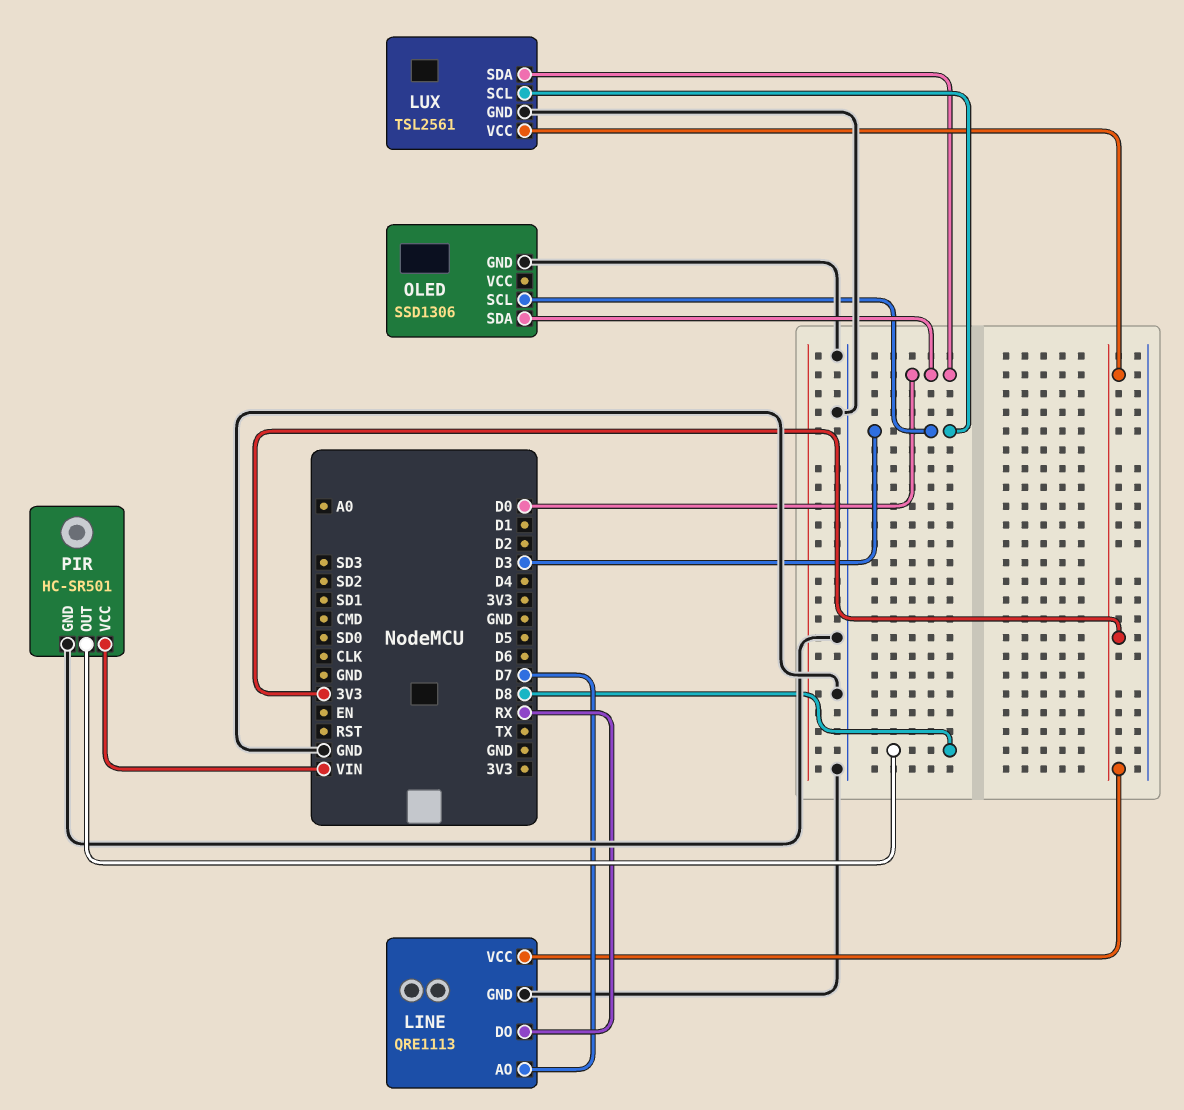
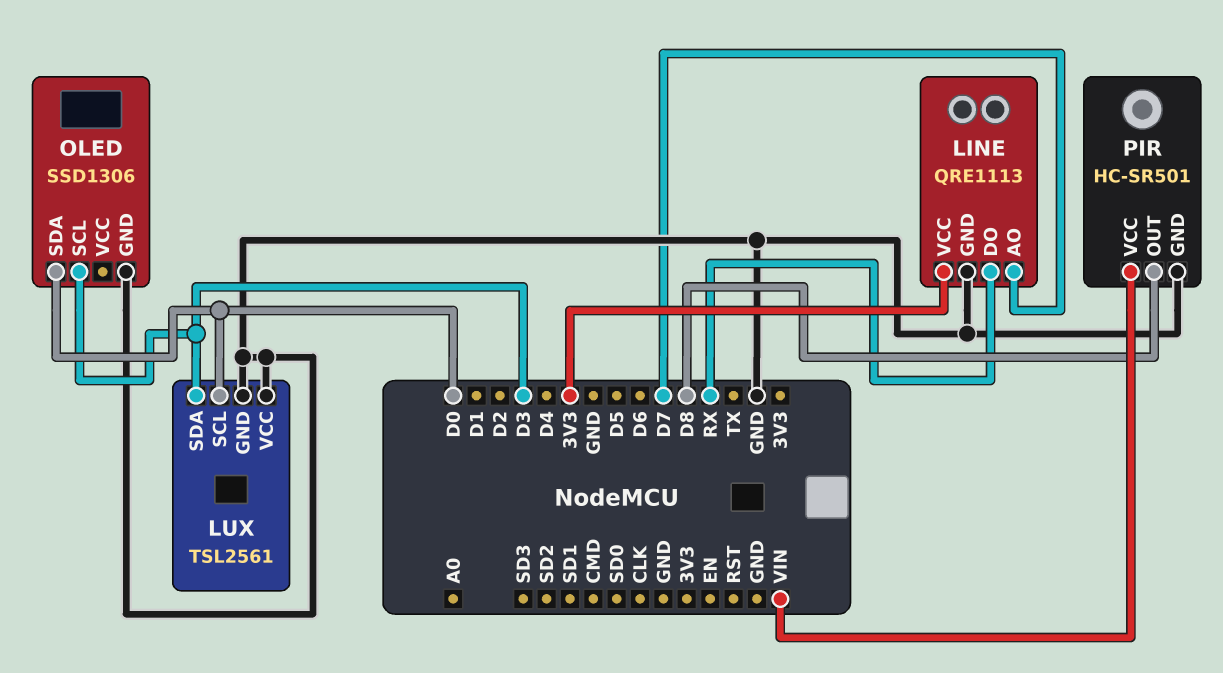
LUX pin SCL: D3 -> D0
LUX pin SDA: D0 -> D3
LUX pin VCC: 3V3 -> GND

